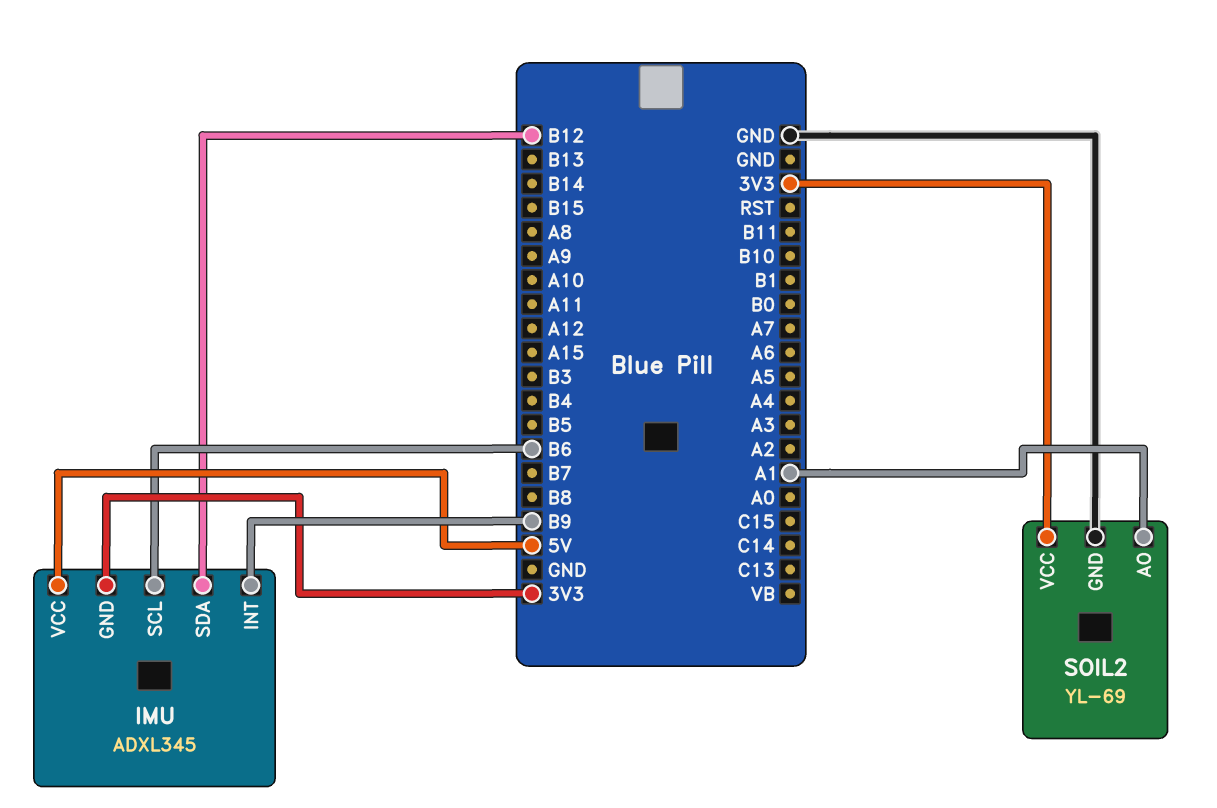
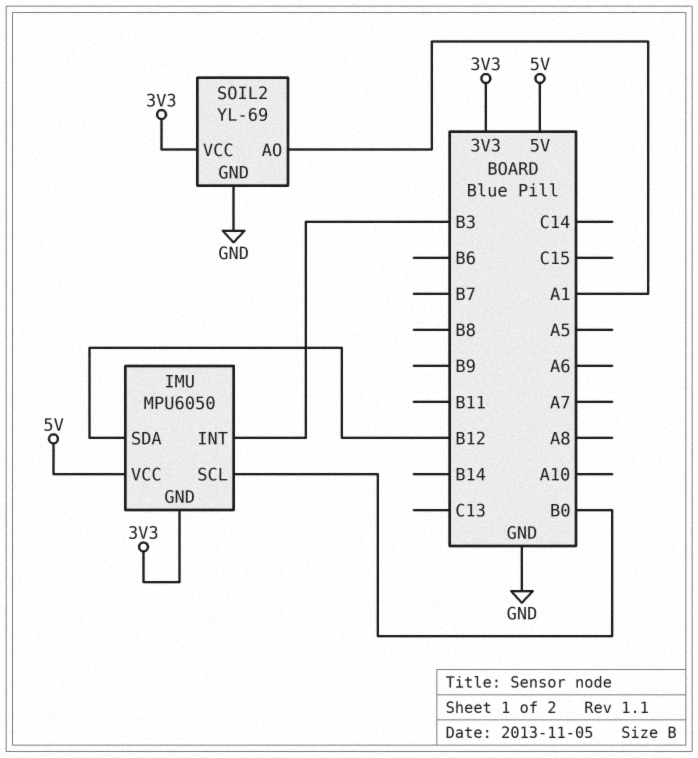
IMU: ADXL345 -> MPU6050
IMU pin INT: B9 -> B3
IMU pin SCL: B6 -> B0

